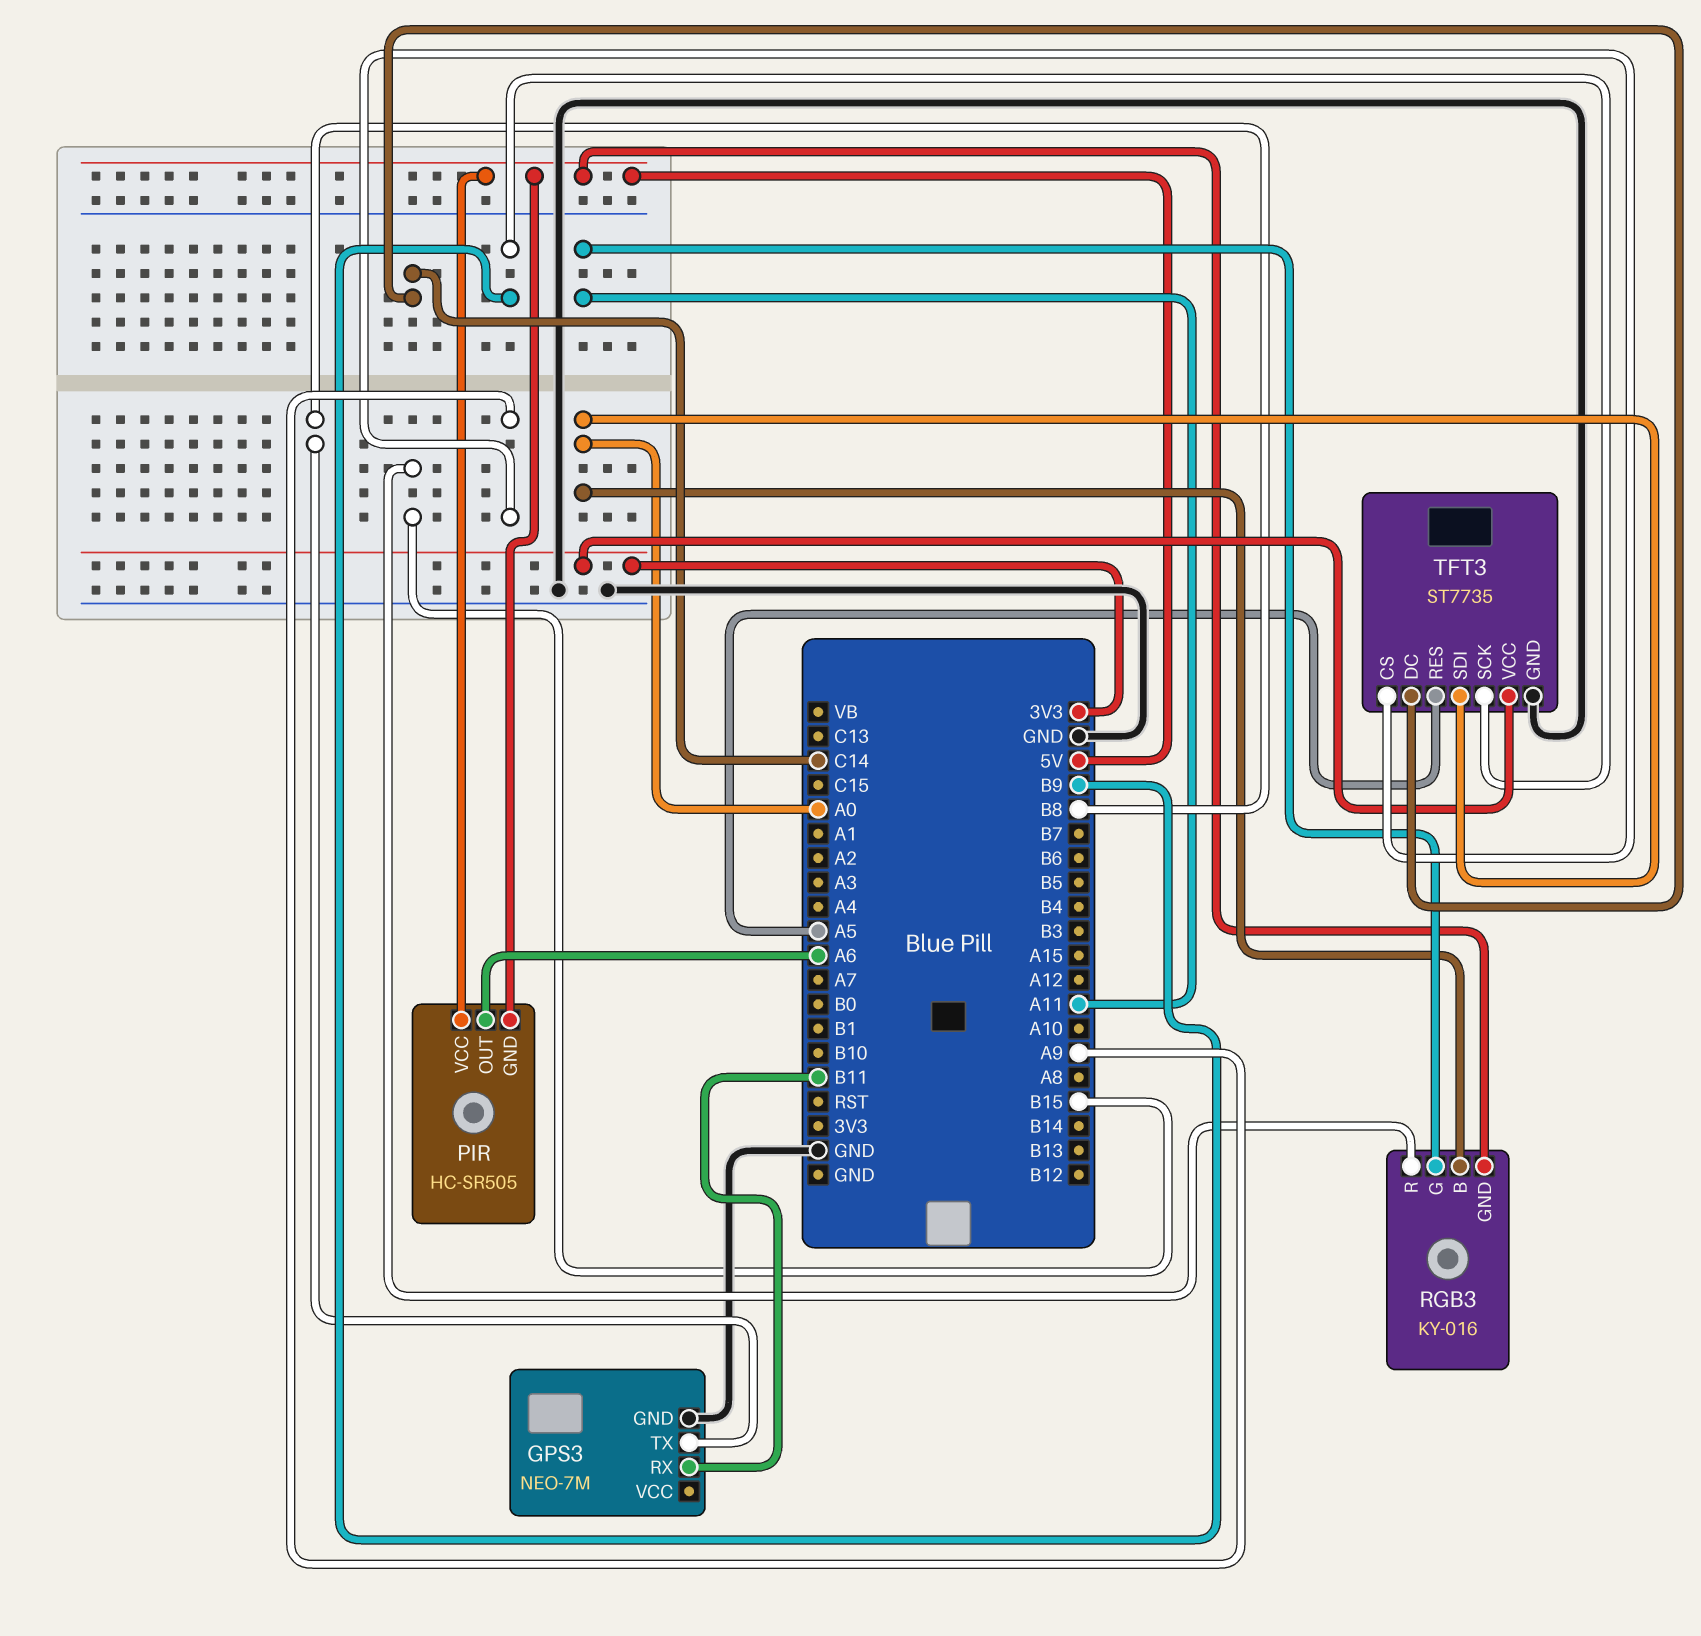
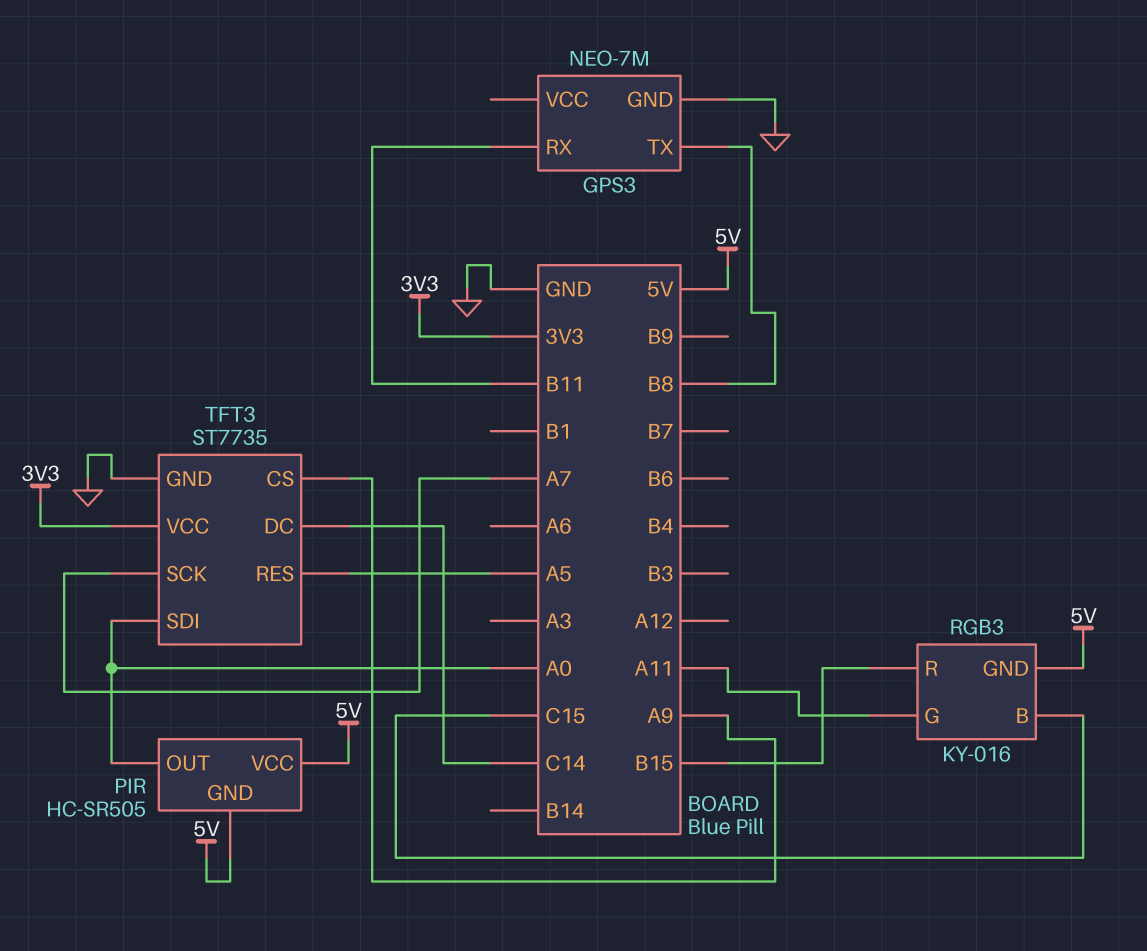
PIR pin OUT: A6 -> A0
RGB3 pin B: A0 -> C15
TFT3 pin SCK: B9 -> A7

